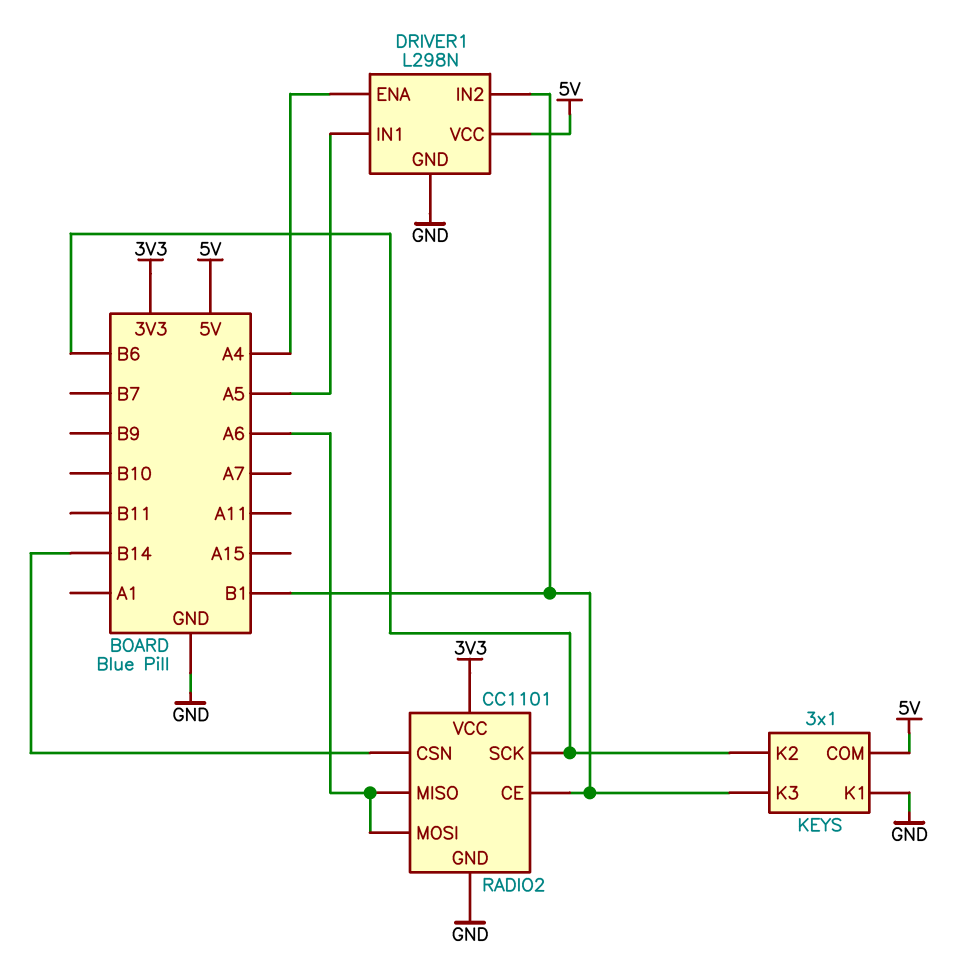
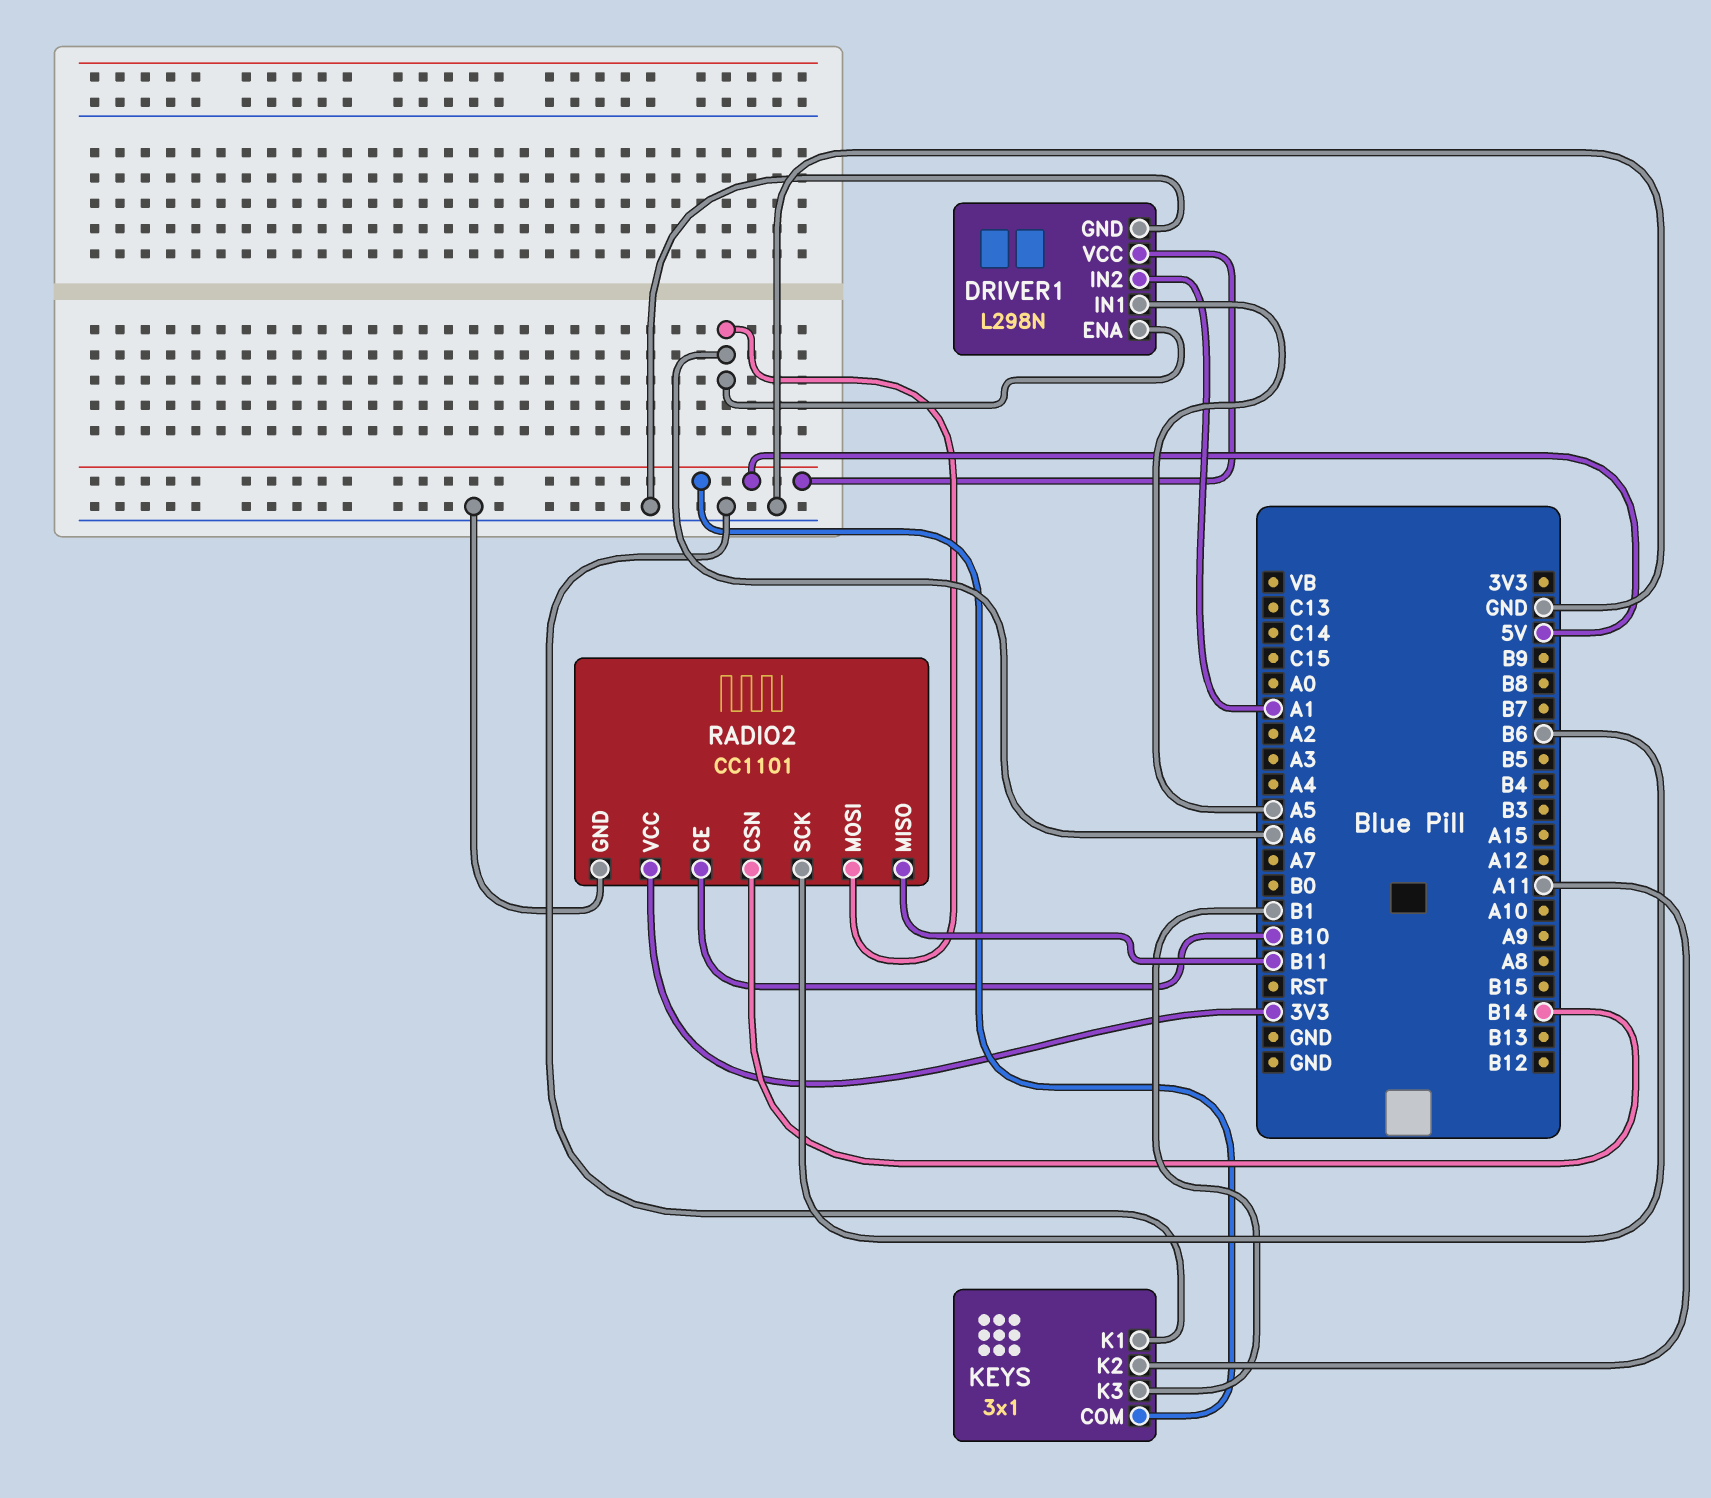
DRIVER1 pin ENA: A4 -> A6
DRIVER1 pin IN2: B1 -> A1
KEYS pin K2: B6 -> A11
RADIO2 pin CE: B1 -> B10
RADIO2 pin MISO: A6 -> B11

